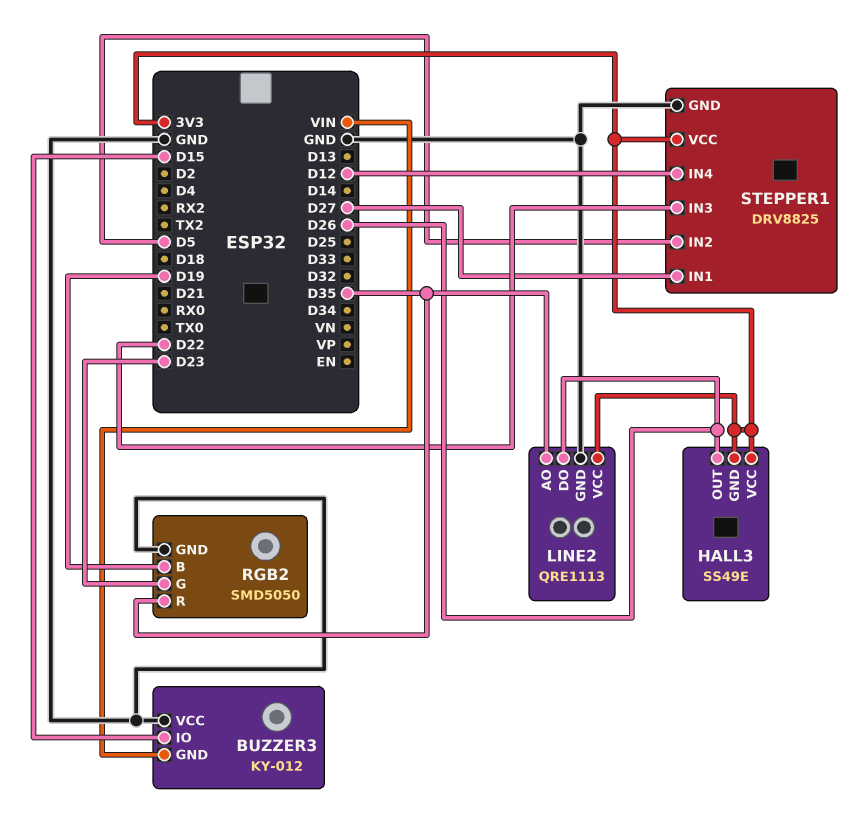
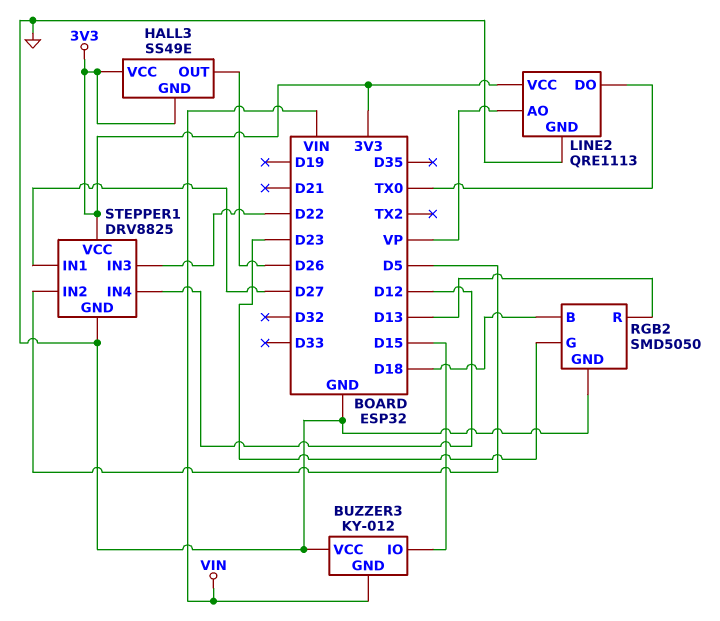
LINE2 pin AO: D35 -> VP
LINE2 pin DO: D26 -> TX0
RGB2 pin B: D19 -> D18
RGB2 pin R: D35 -> D13

